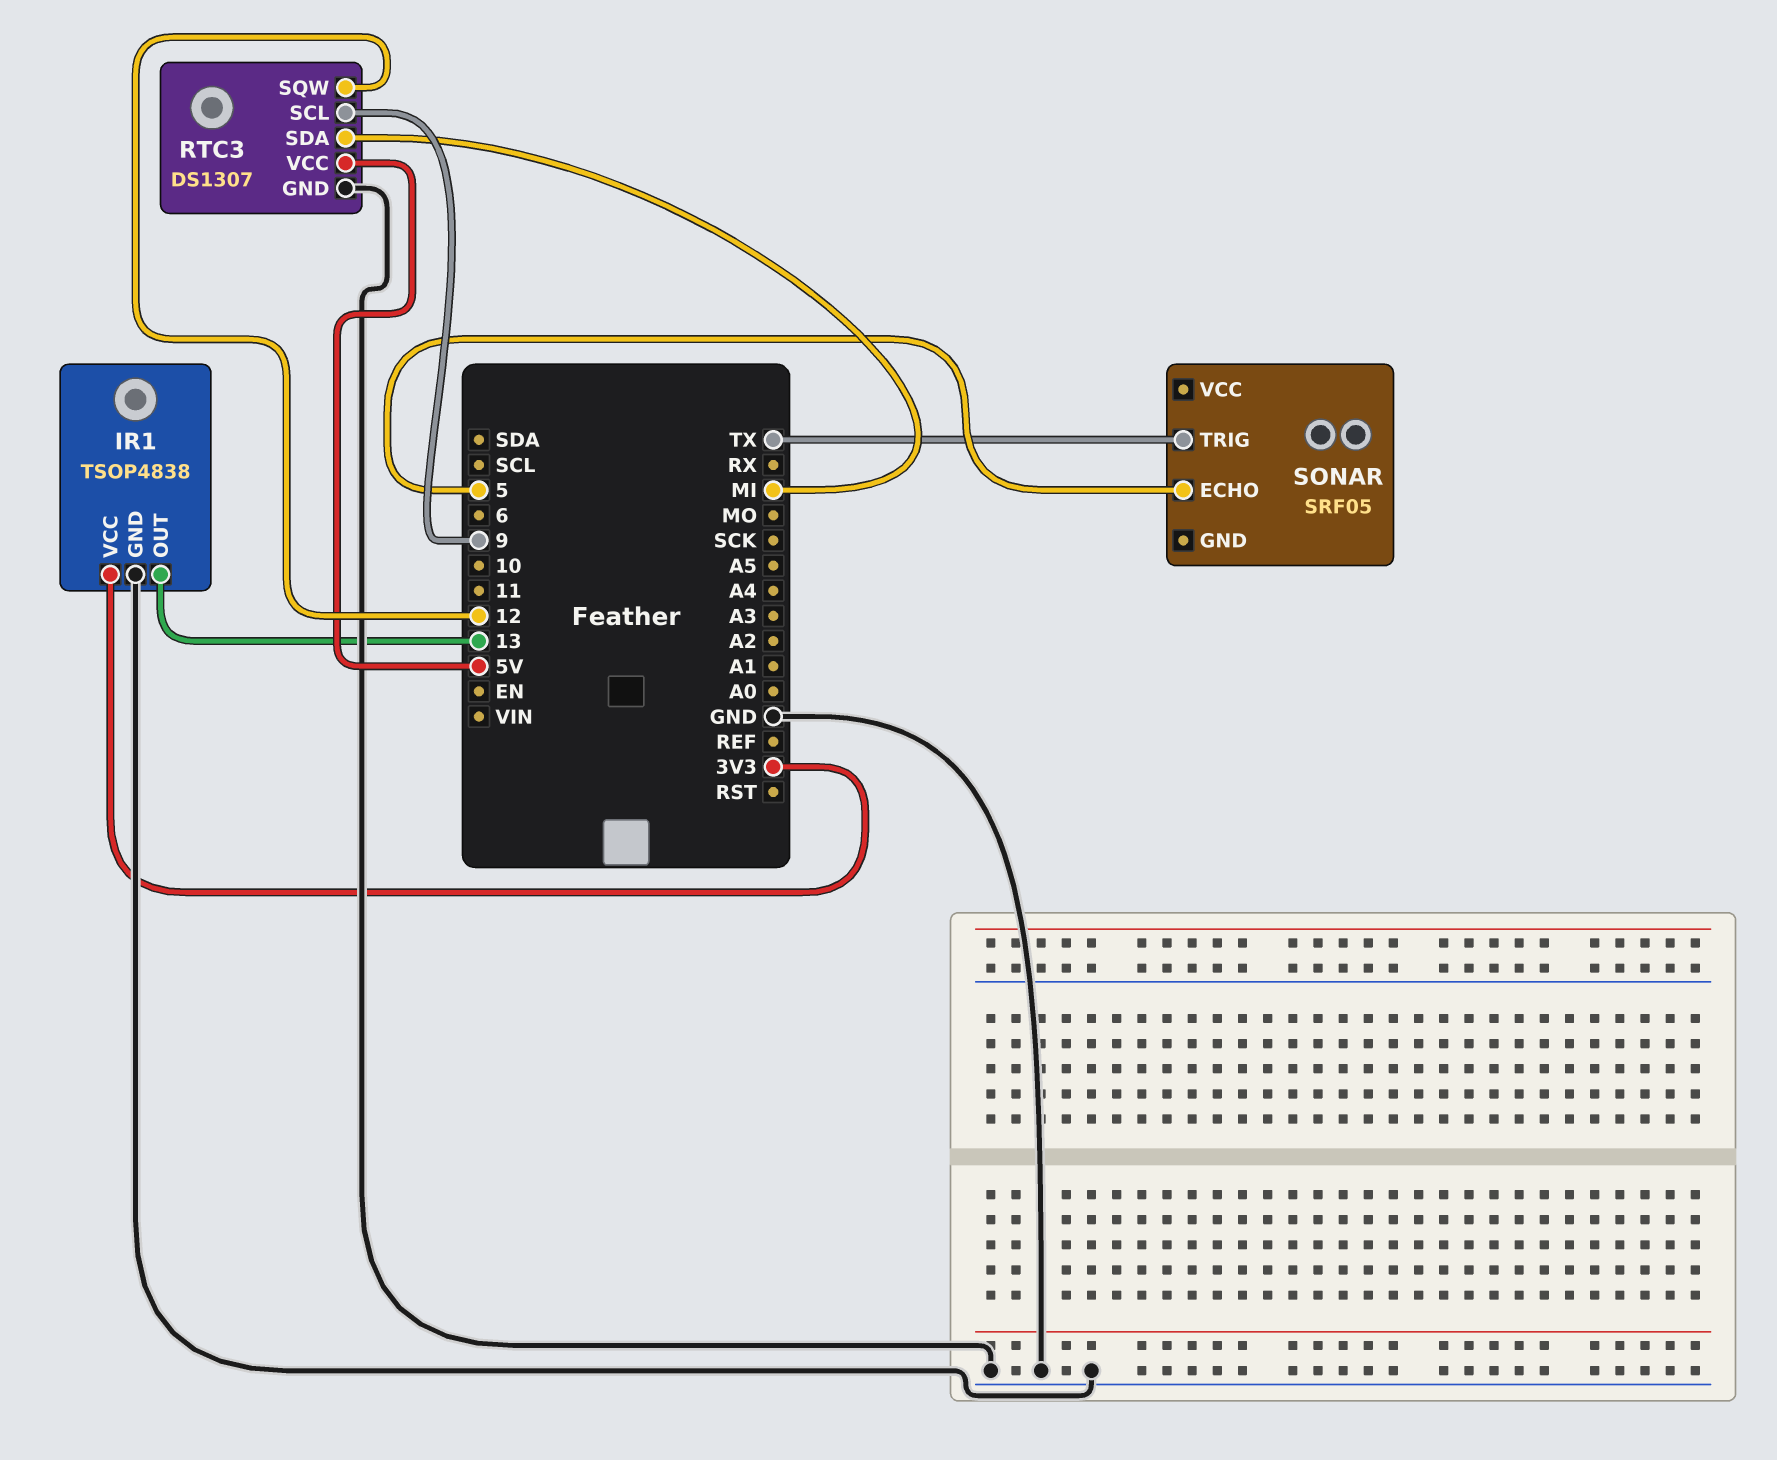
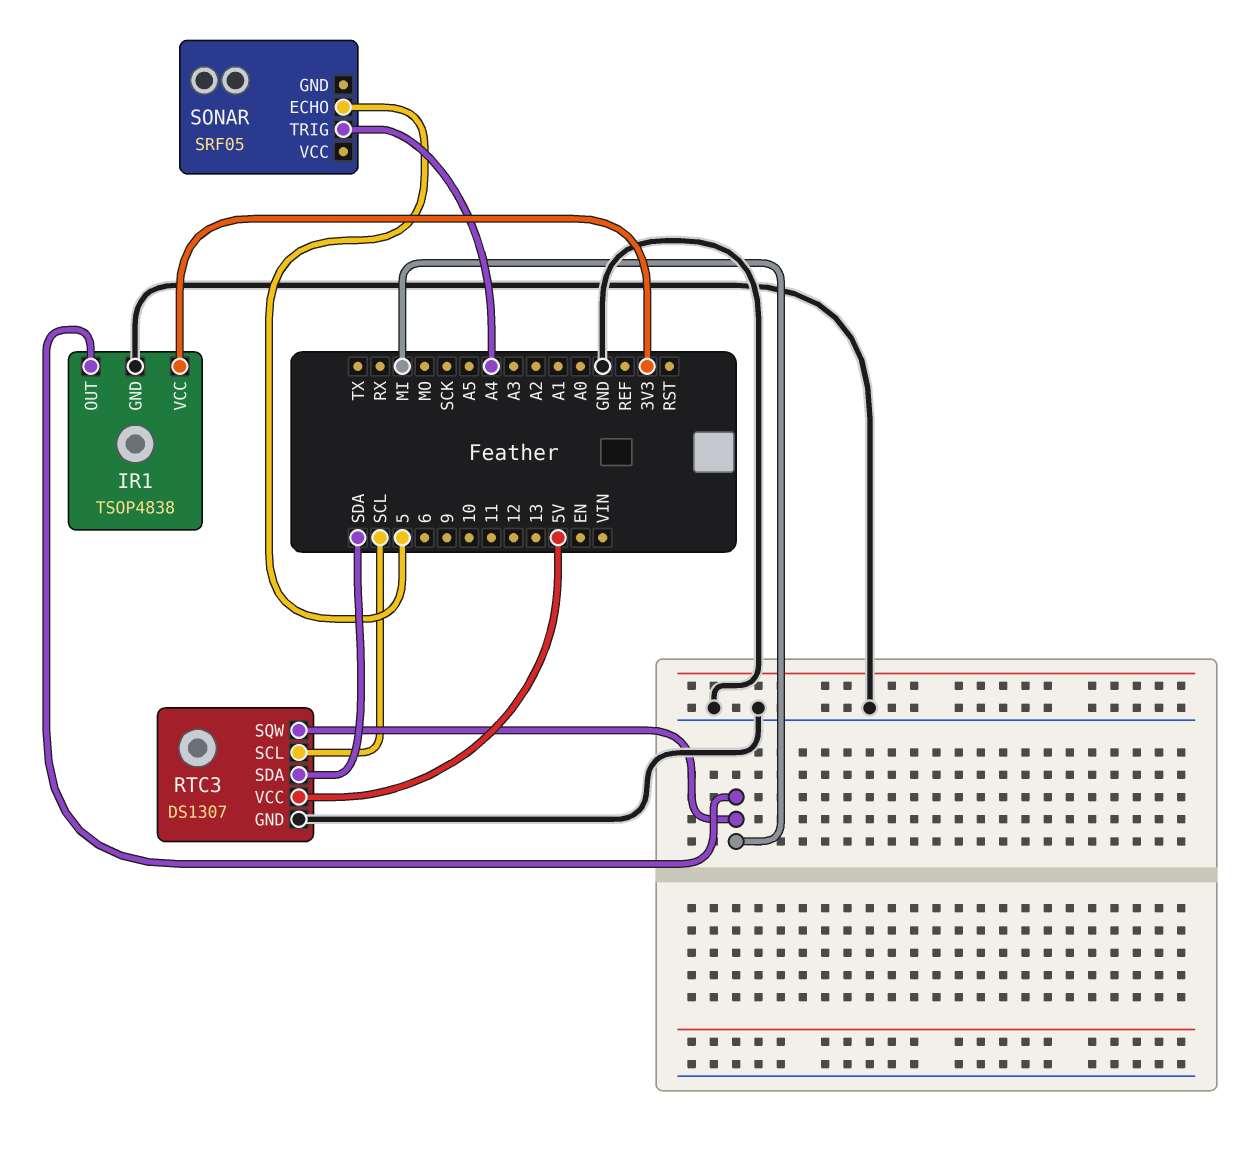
IR1 pin OUT: 13 -> MI
RTC3 pin SCL: 9 -> SCL
RTC3 pin SDA: MI -> SDA
RTC3 pin SQW: 12 -> MI
SONAR pin TRIG: TX -> A4

